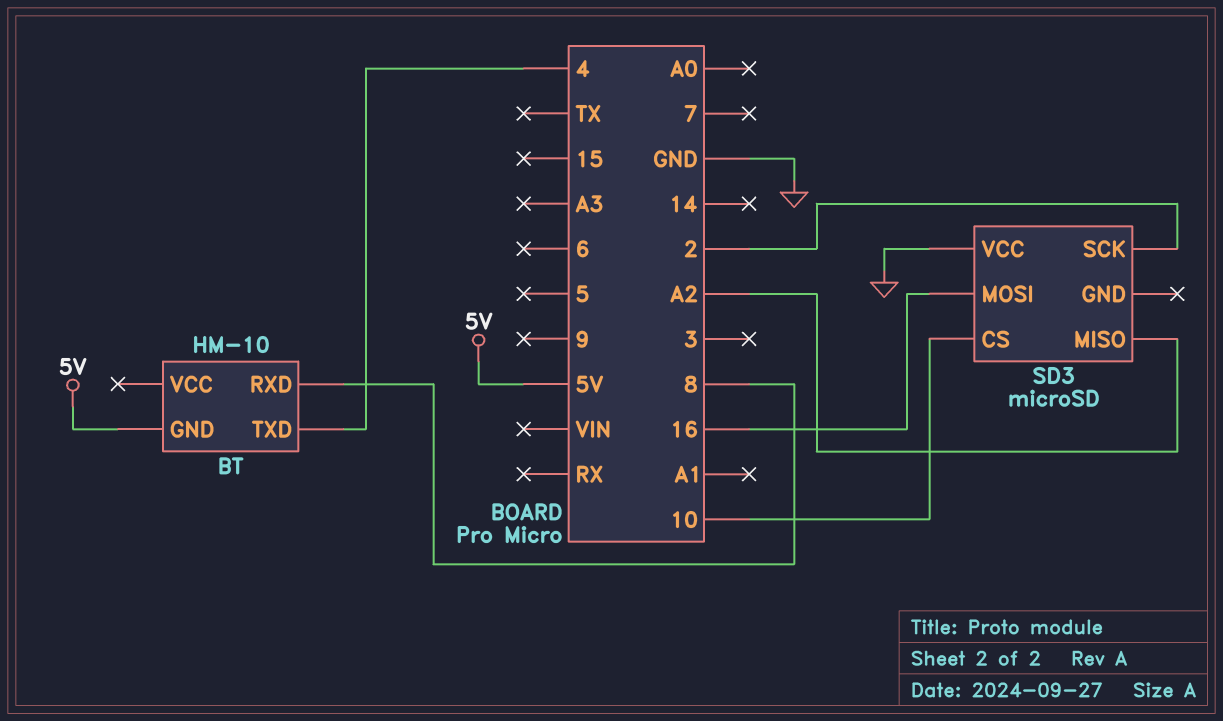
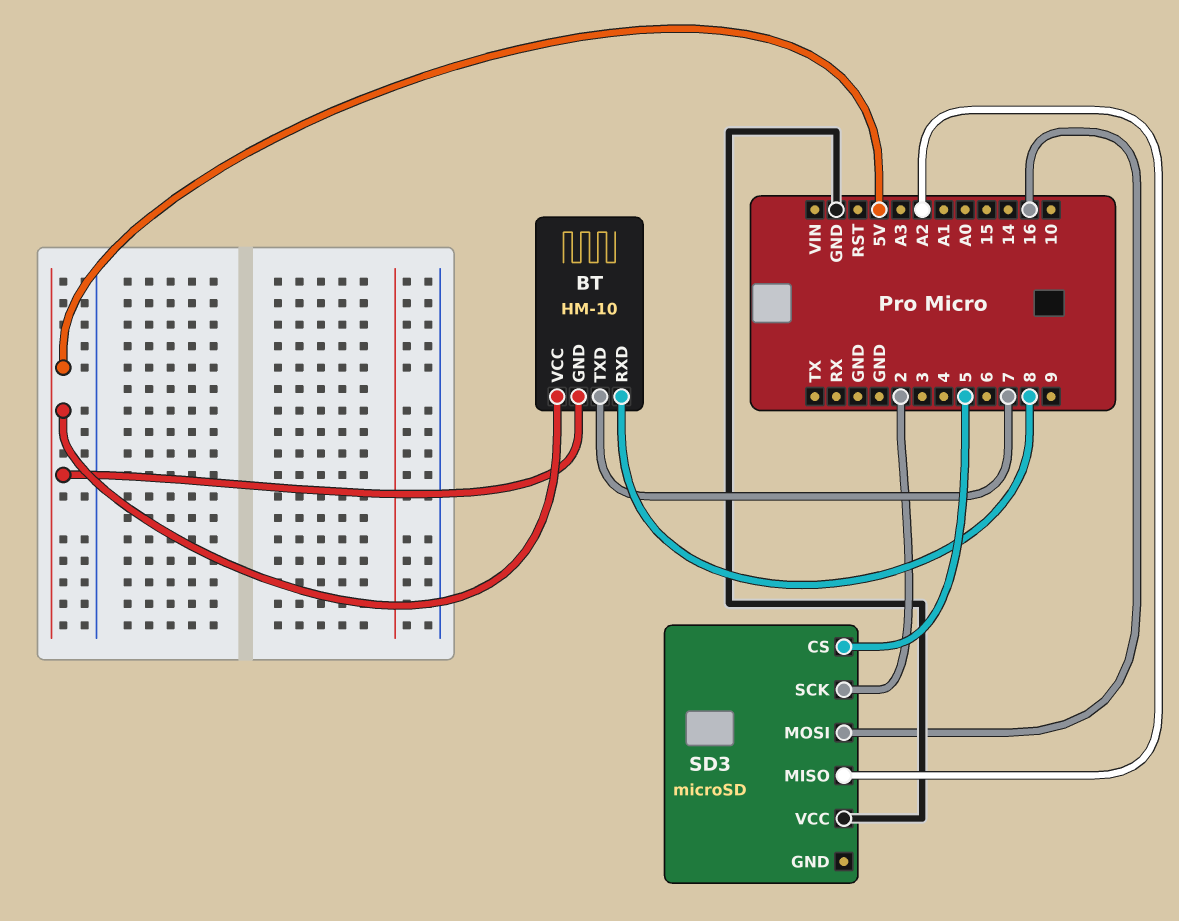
BT pin TXD: 4 -> 7
BT pin VCC: none -> 5V
SD3 pin CS: 10 -> 5

